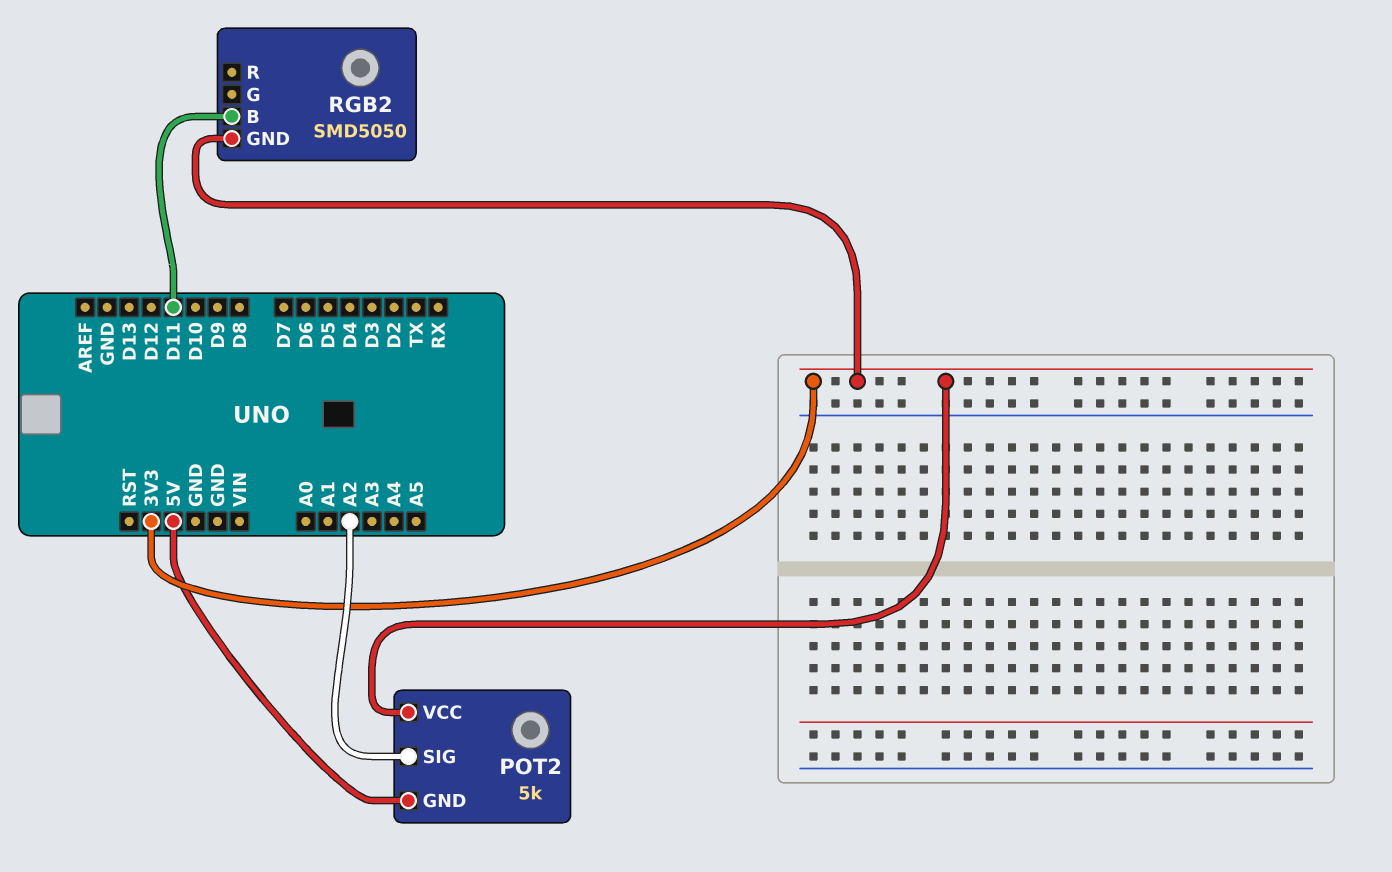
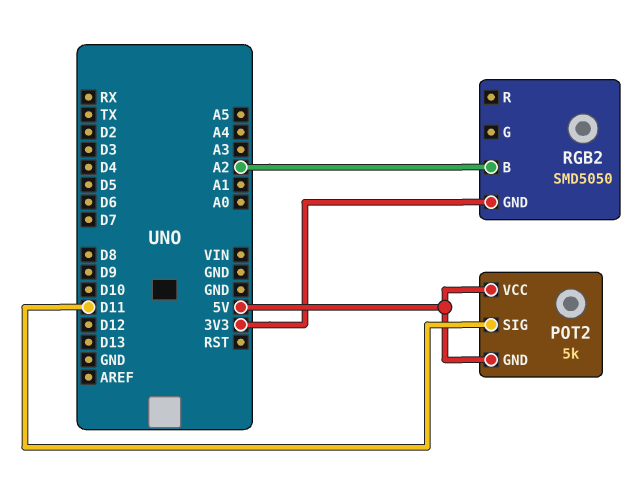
POT2 pin SIG: A2 -> D11
POT2 pin VCC: 3V3 -> 5V
RGB2 pin B: D11 -> A2

